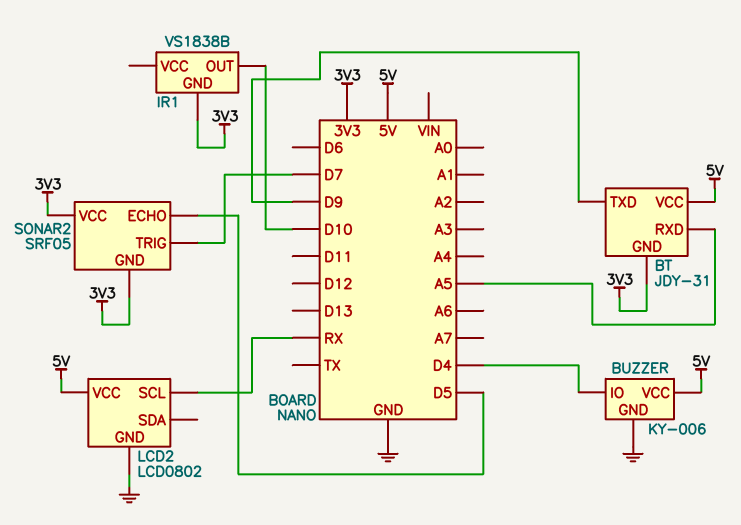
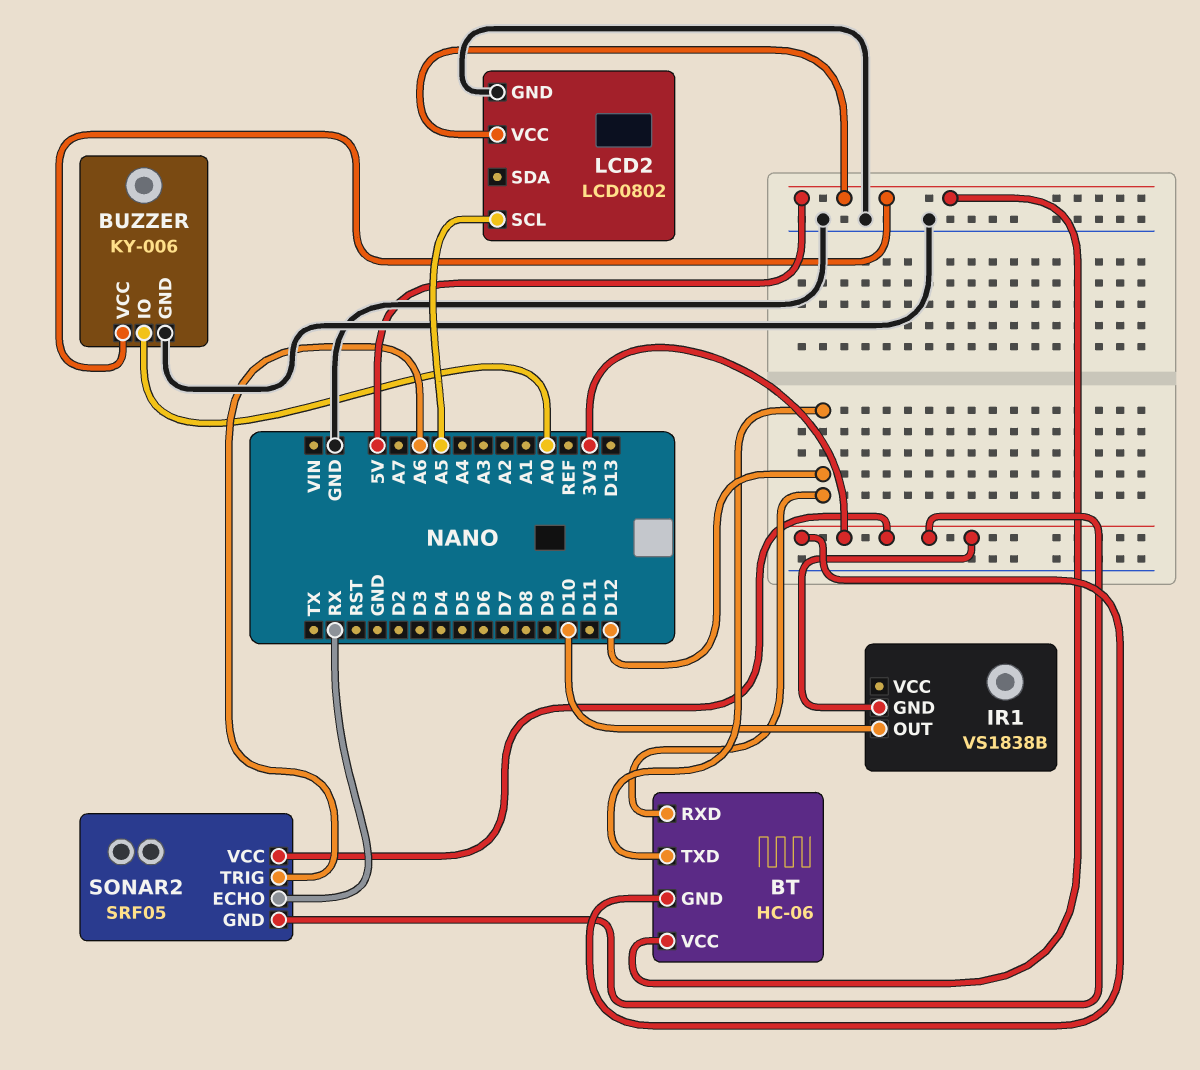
BT: JDY-31 -> HC-06
BT pin RXD: A5 -> D12
BT pin TXD: D9 -> D12
BUZZER pin IO: D4 -> A0
LCD2 pin SCL: RX -> A5
SONAR2 pin ECHO: D5 -> RX
SONAR2 pin TRIG: D7 -> A6

